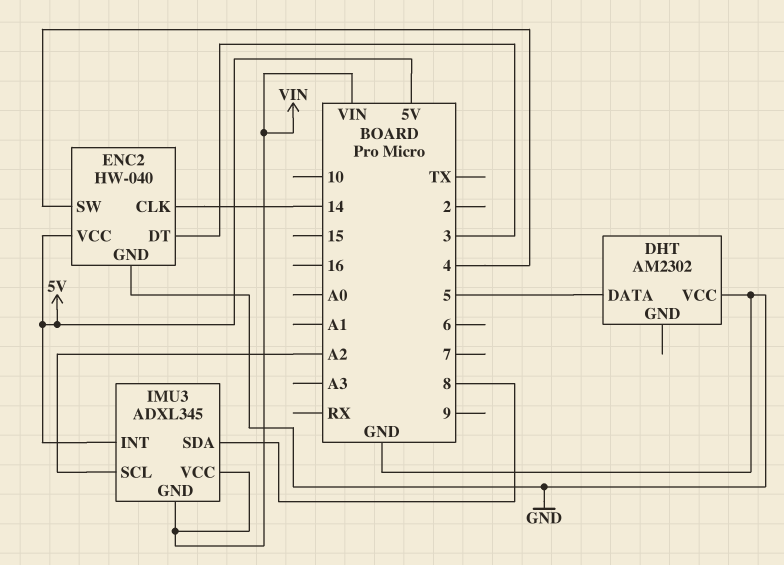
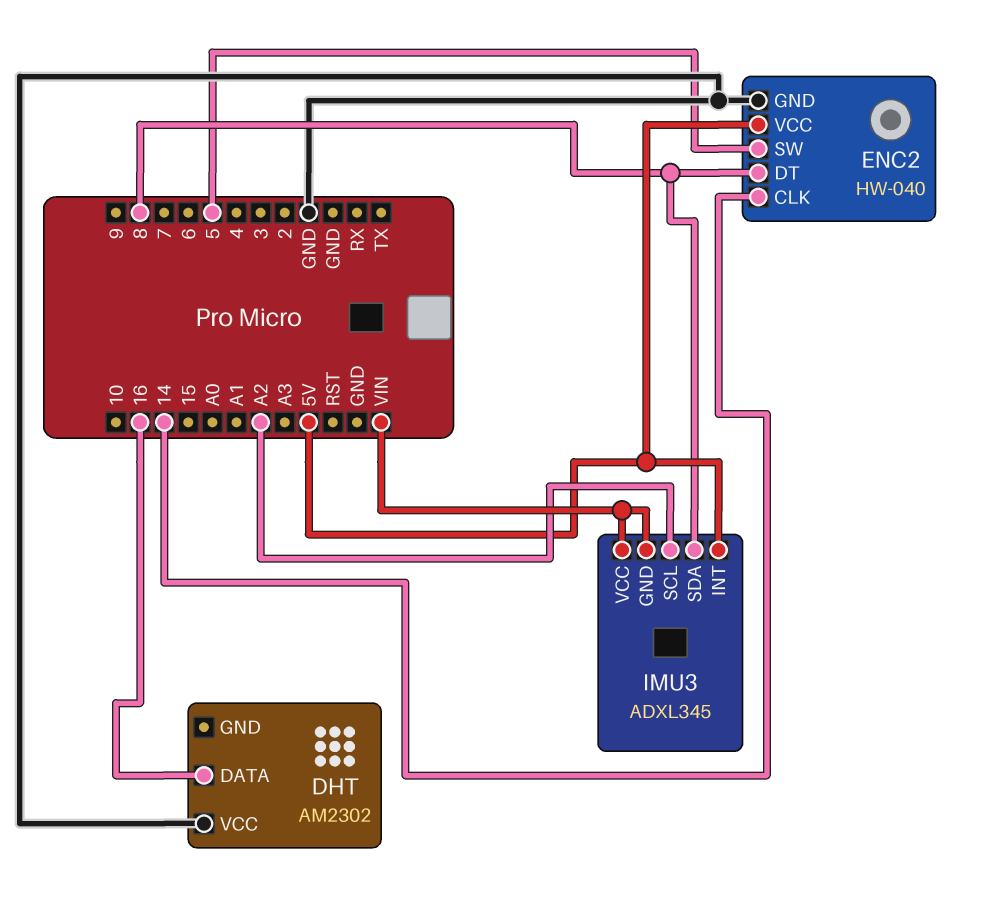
DHT pin DATA: 5 -> 16
ENC2 pin DT: 3 -> 8
ENC2 pin SW: 4 -> 5

